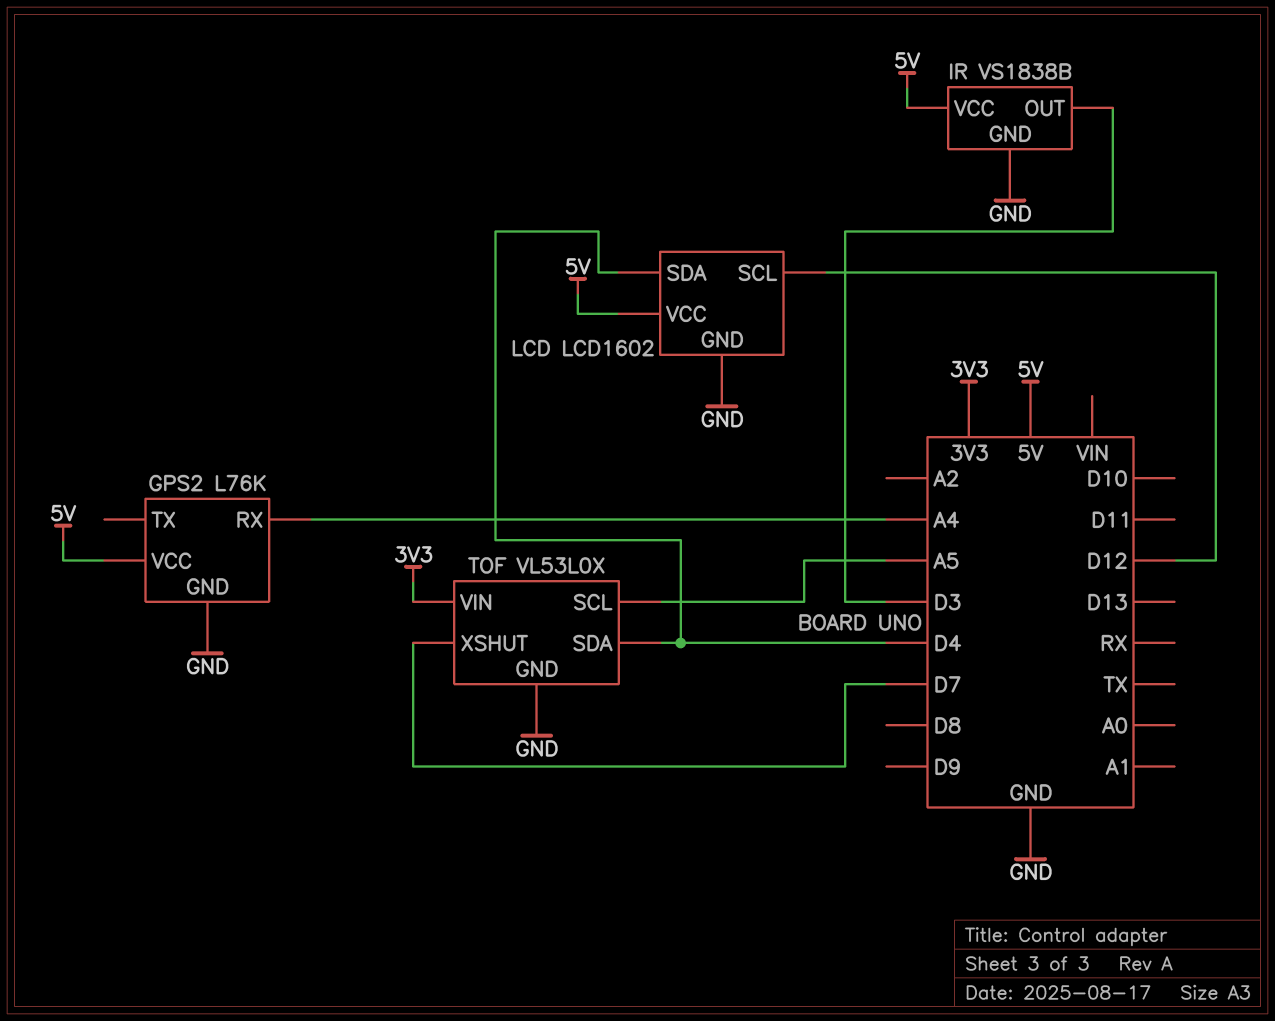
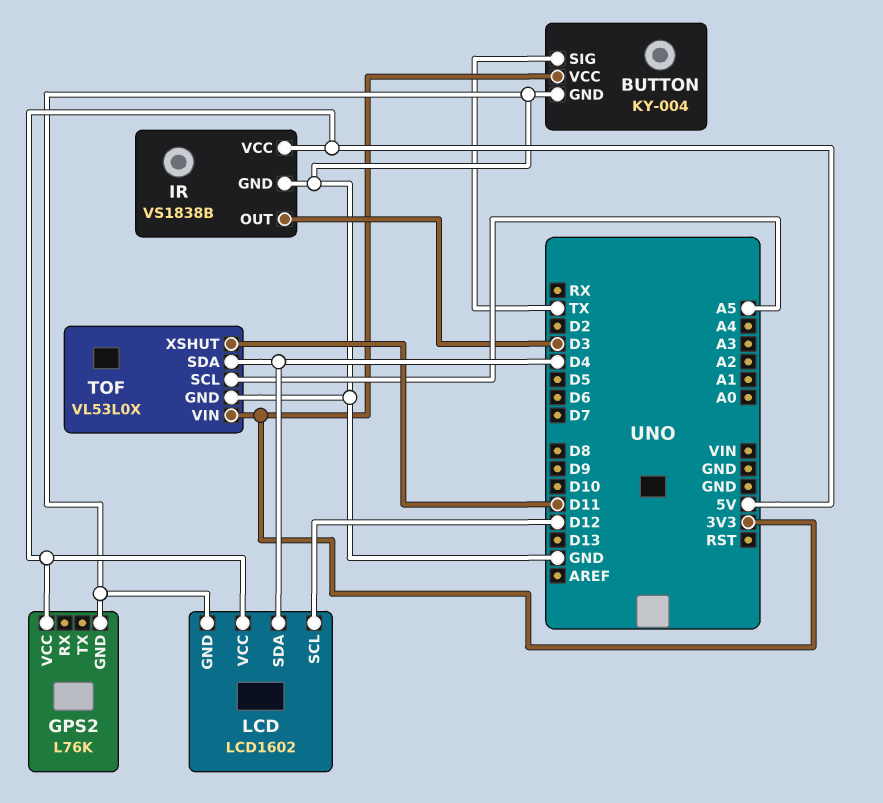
BUTTON: none -> KY-004
BUTTON pin GND: none -> GND
BUTTON pin SIG: none -> TX
BUTTON pin VCC: none -> 3V3
GPS2 pin RX: A4 -> none
TOF pin XSHUT: D7 -> D11

